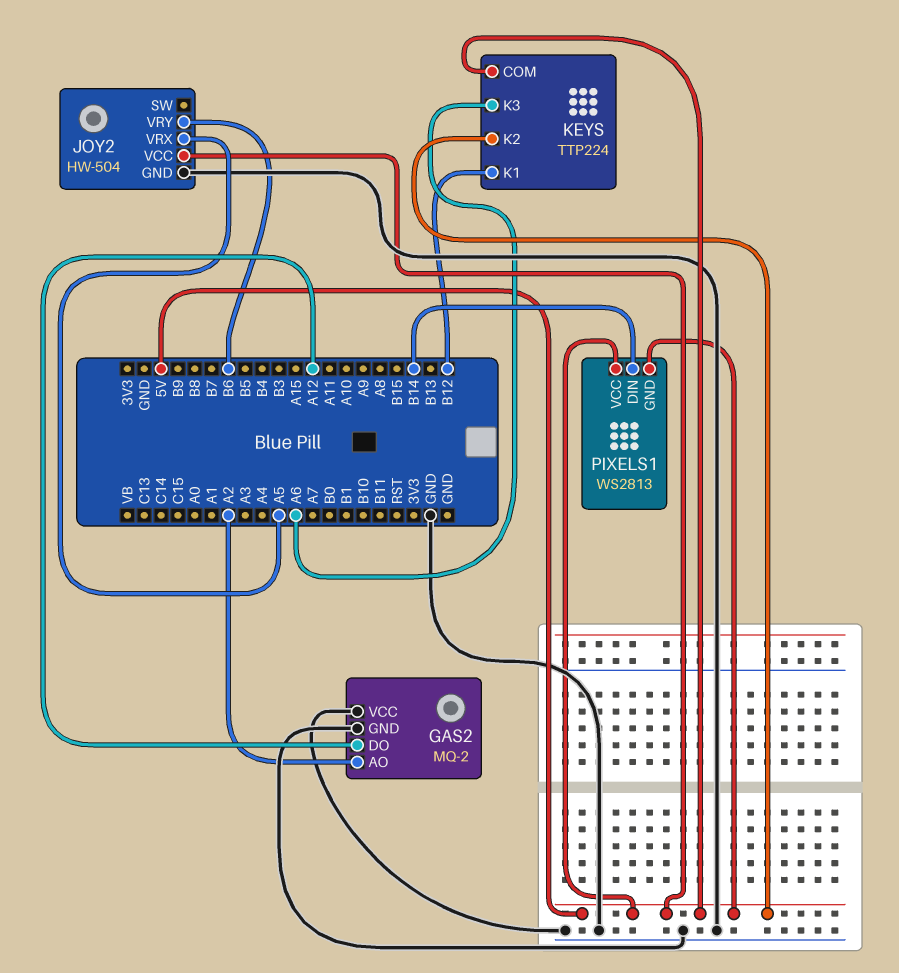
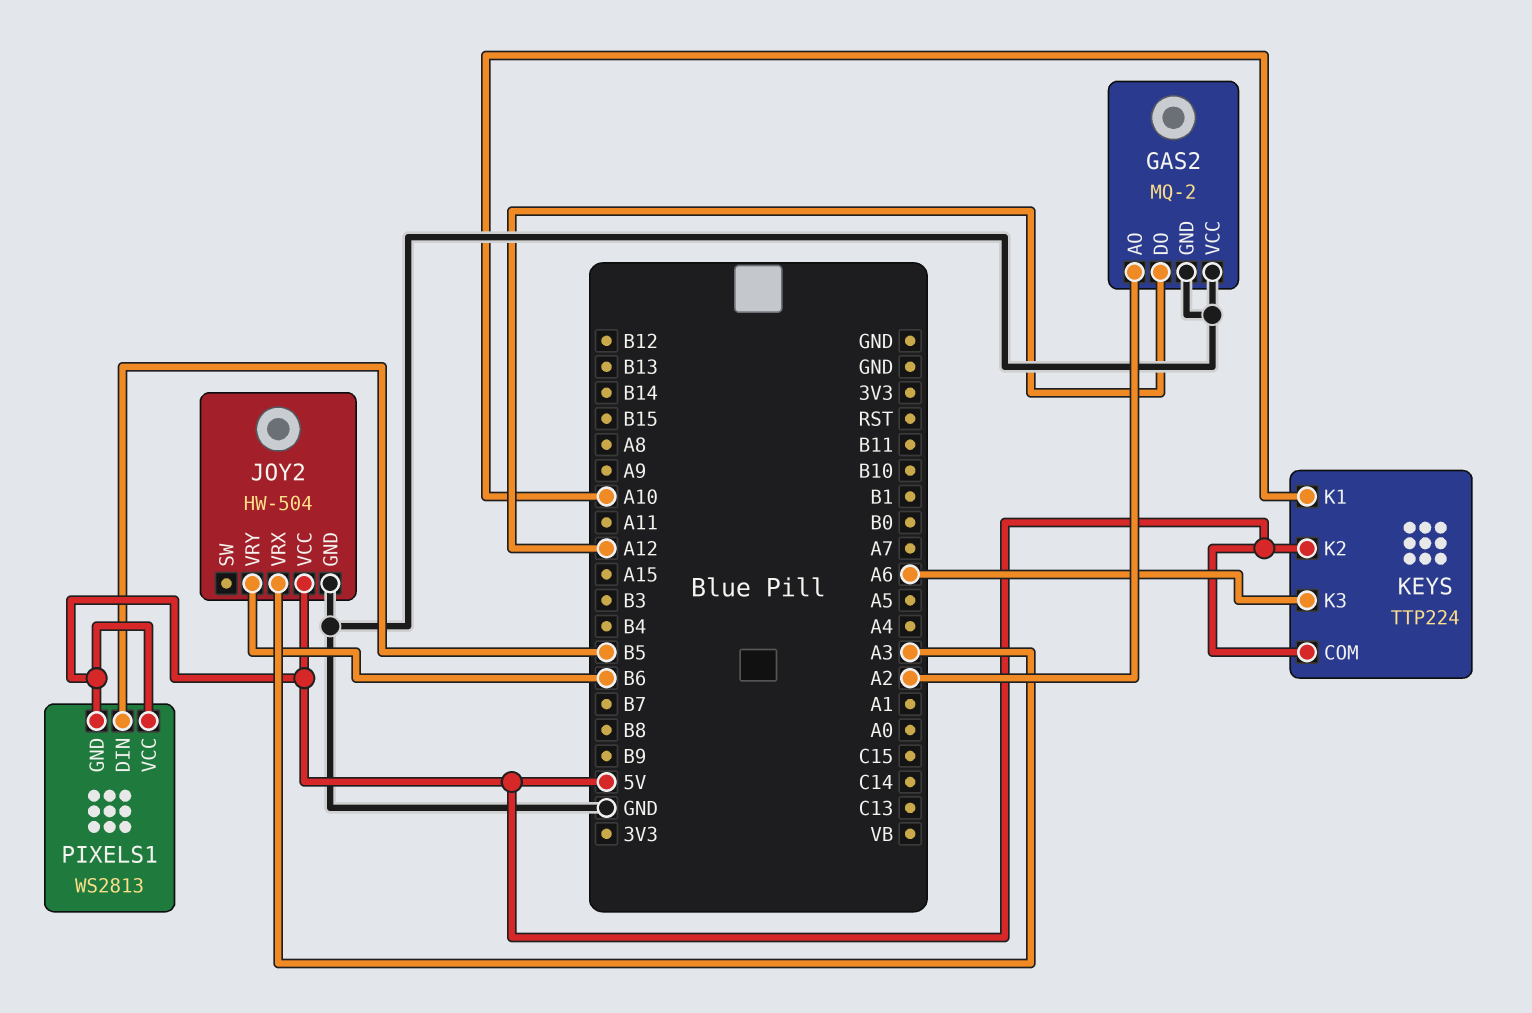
JOY2 pin VRX: A5 -> A3
KEYS pin K1: B12 -> A10
PIXELS1 pin DIN: B14 -> B5

